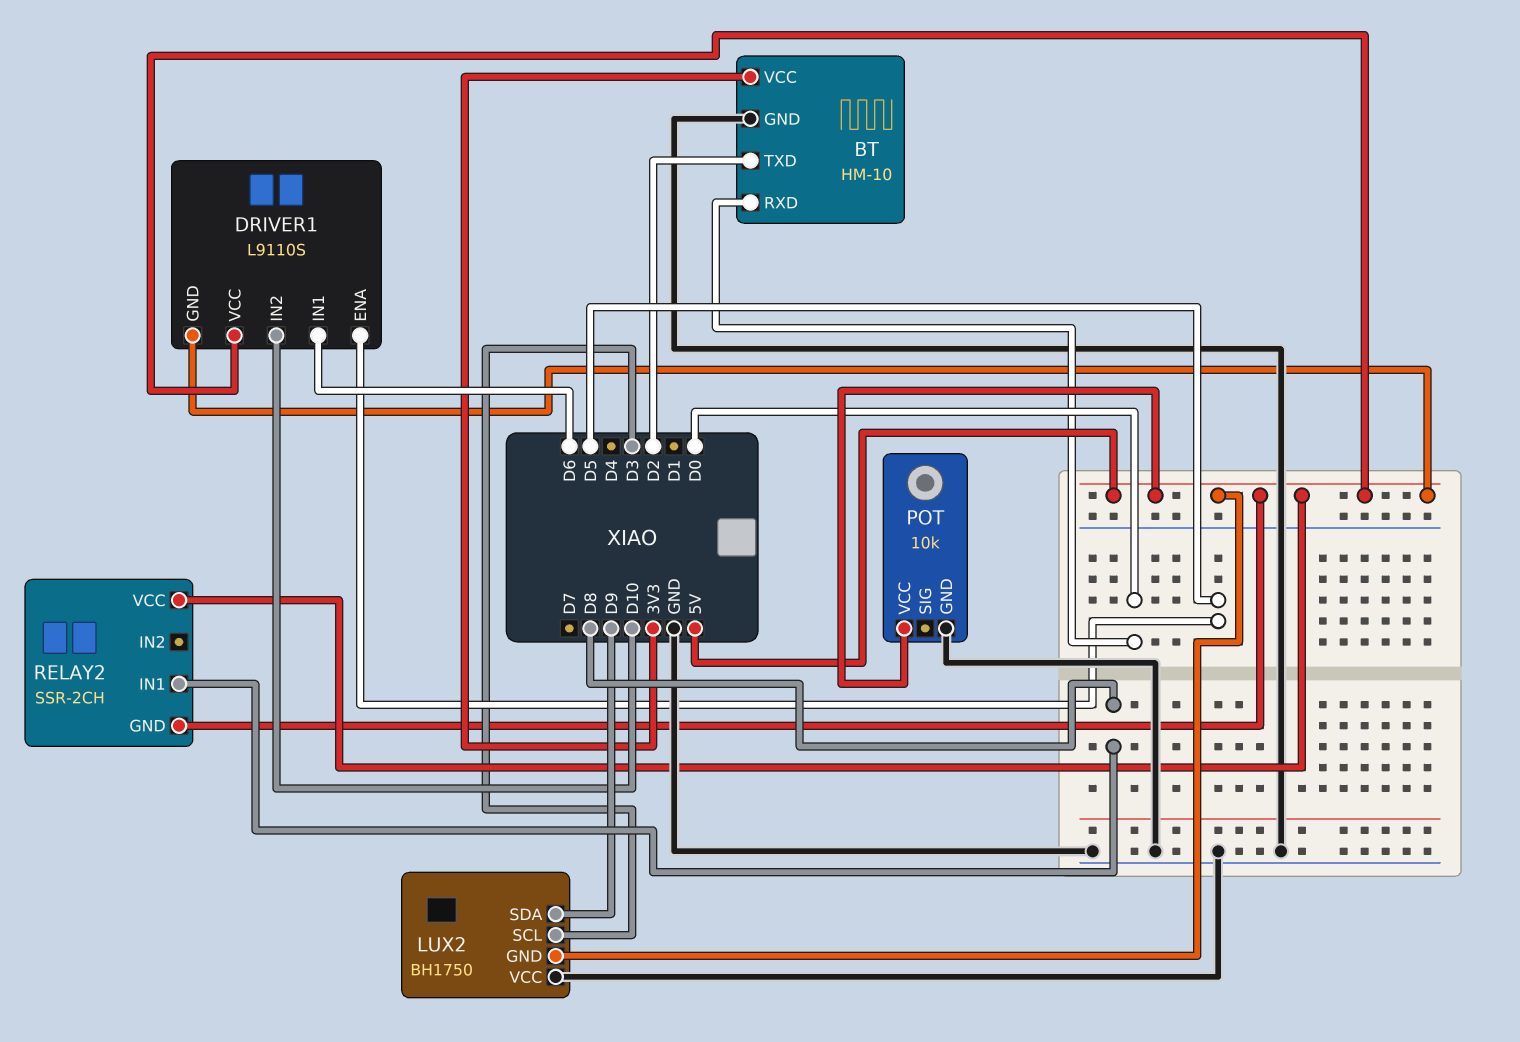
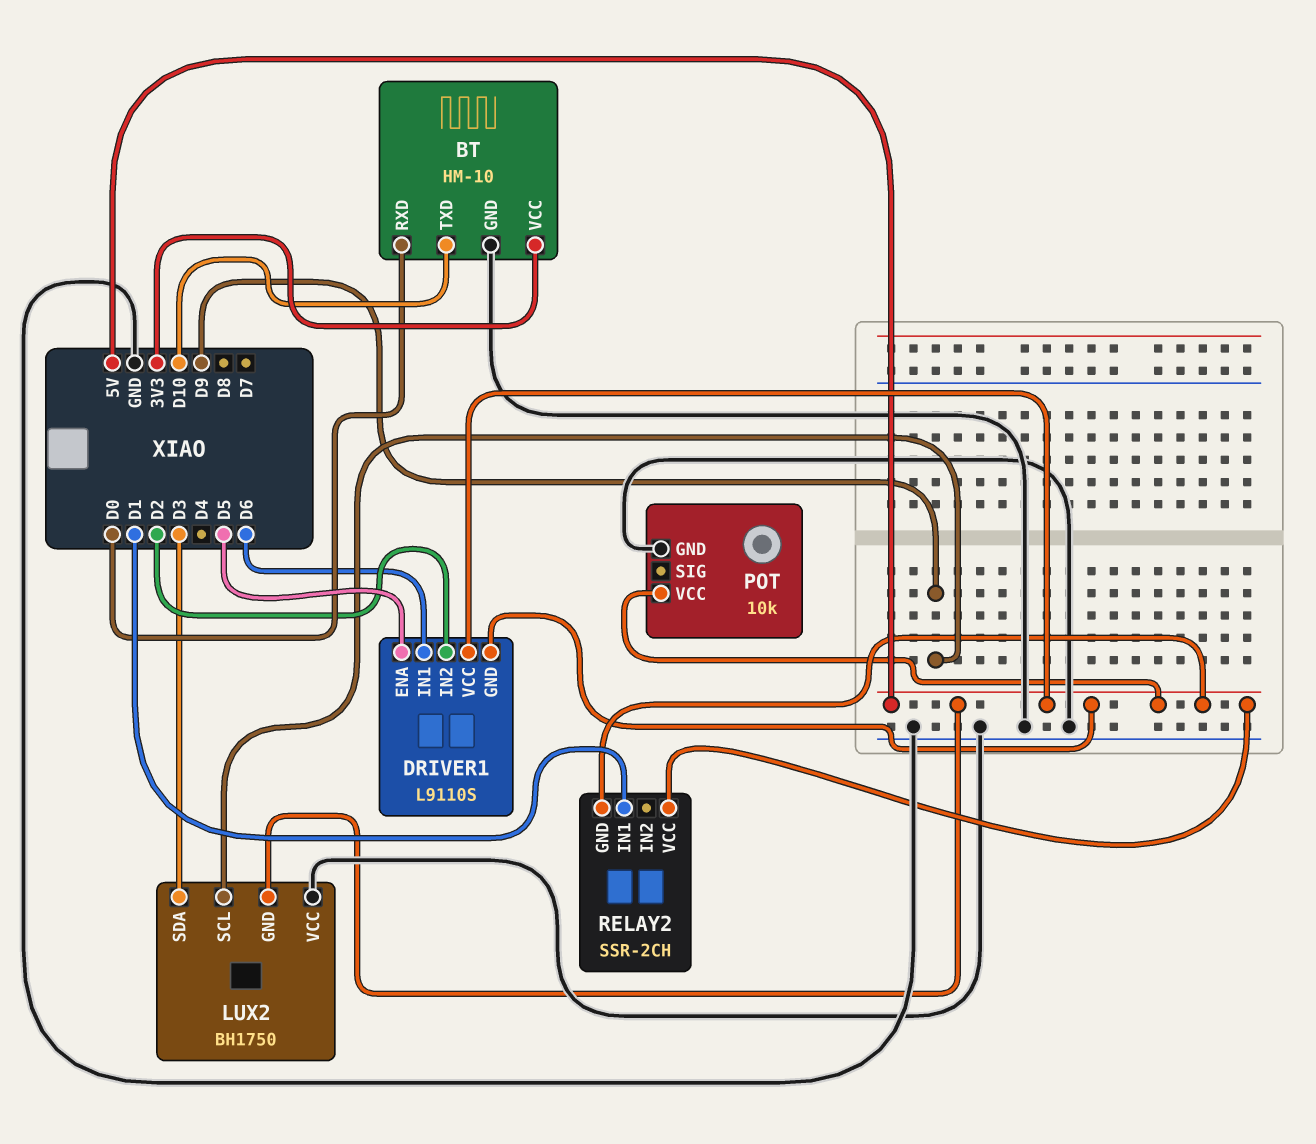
BT pin TXD: D2 -> D10
DRIVER1 pin IN2: D10 -> D2
LUX2 pin SCL: D3 -> D9
LUX2 pin SDA: D9 -> D3
RELAY2 pin IN1: D8 -> D1

